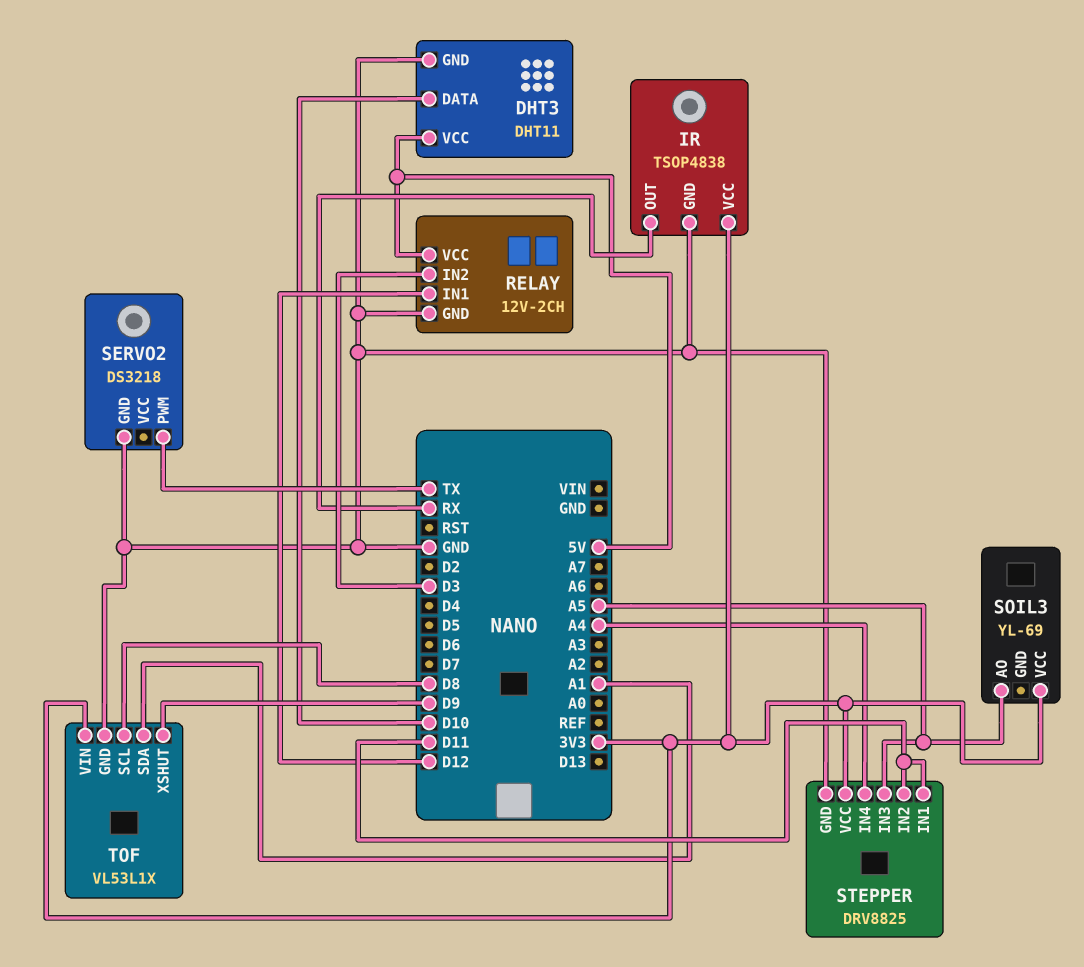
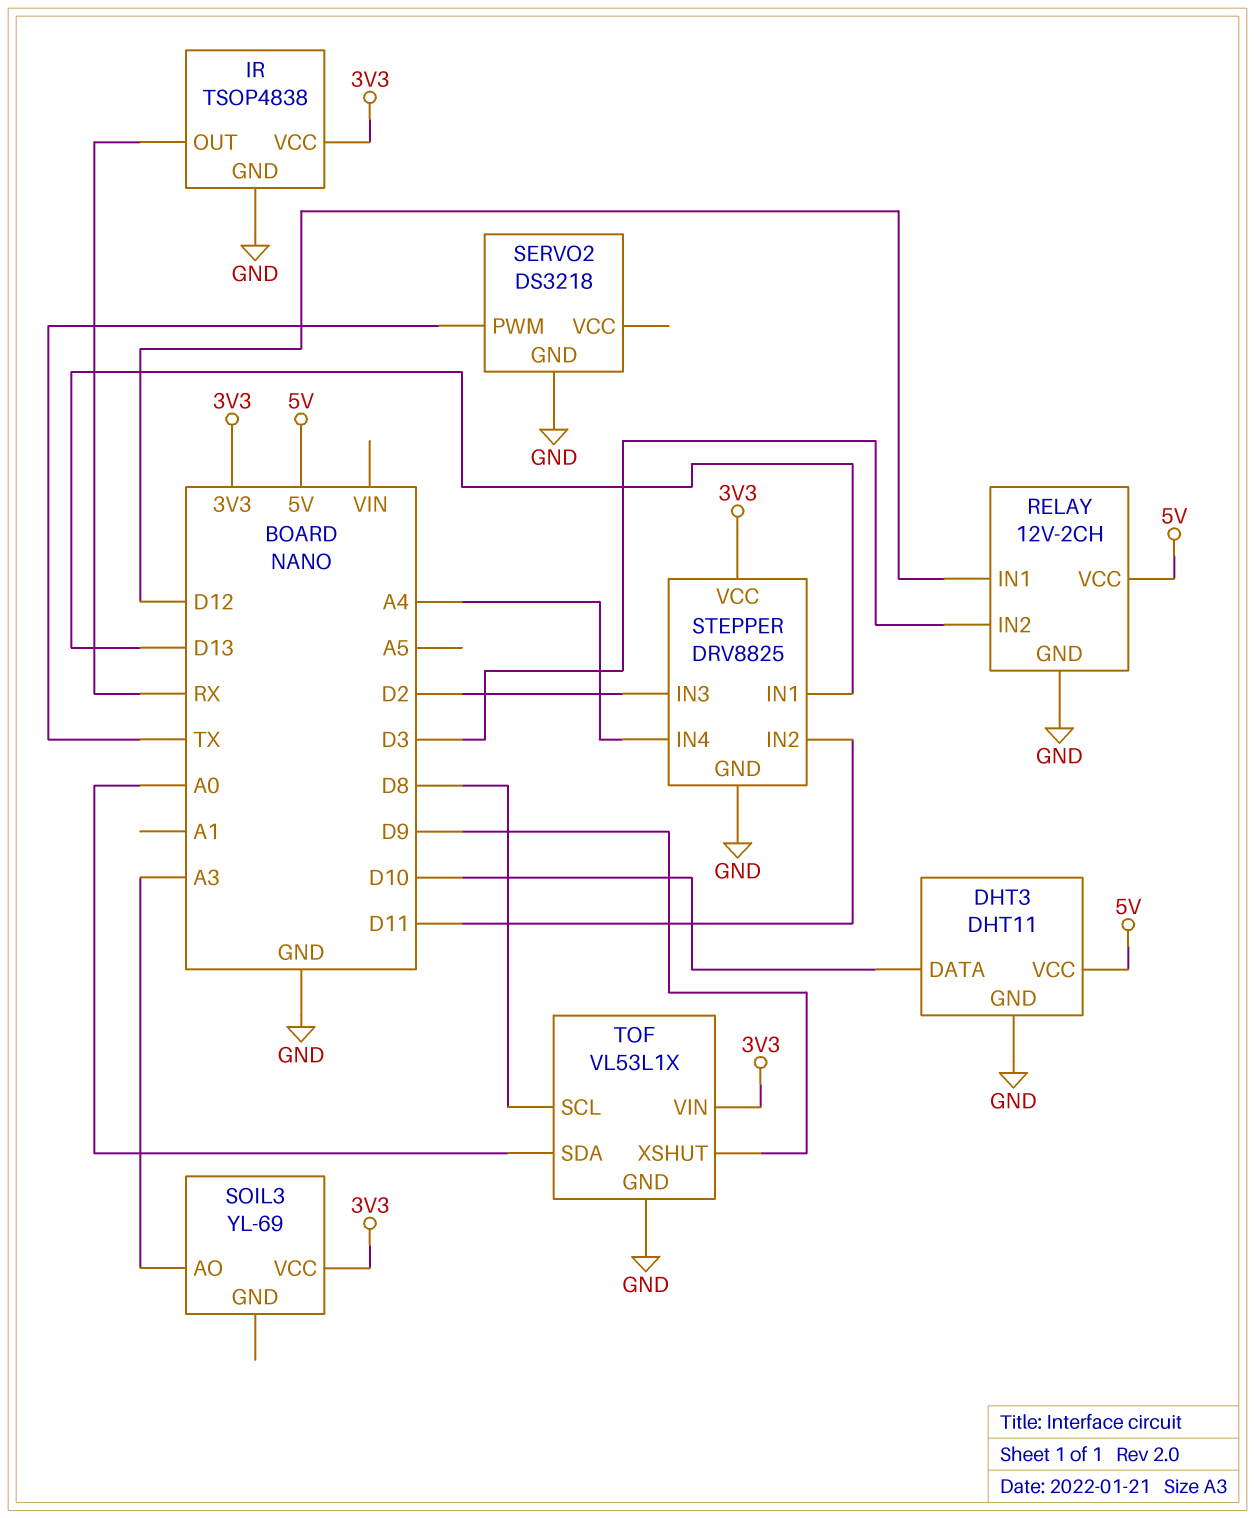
SOIL3 pin AO: A5 -> A3
STEPPER pin IN1: D11 -> D13
STEPPER pin IN3: A5 -> D2
TOF pin SDA: A1 -> A0

